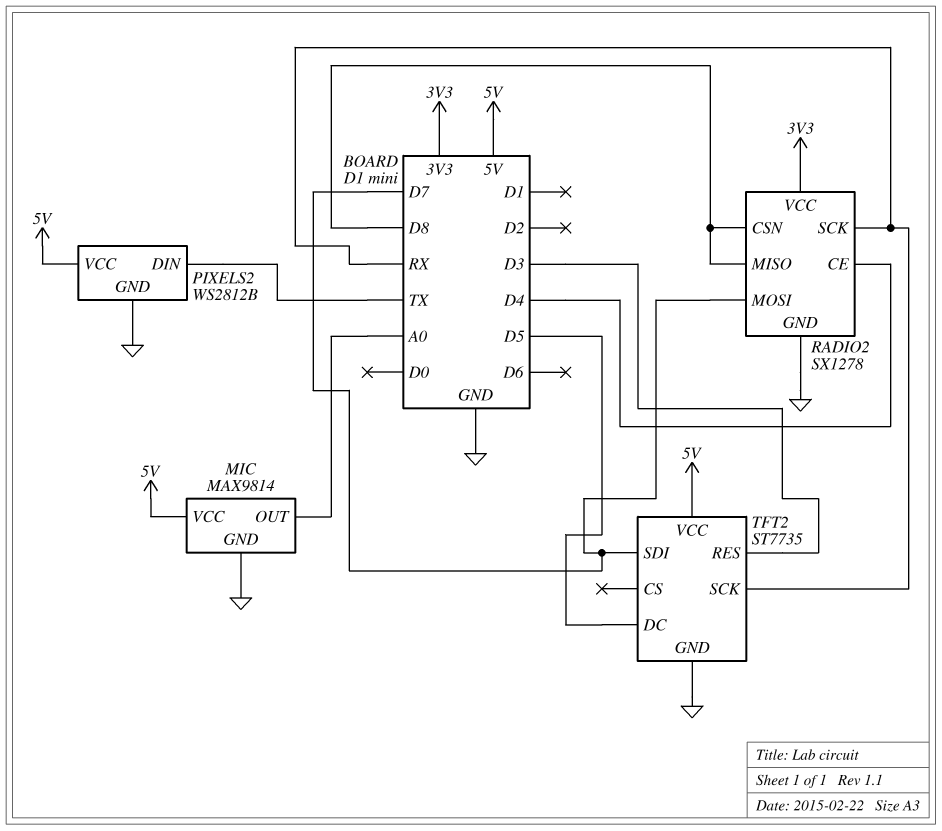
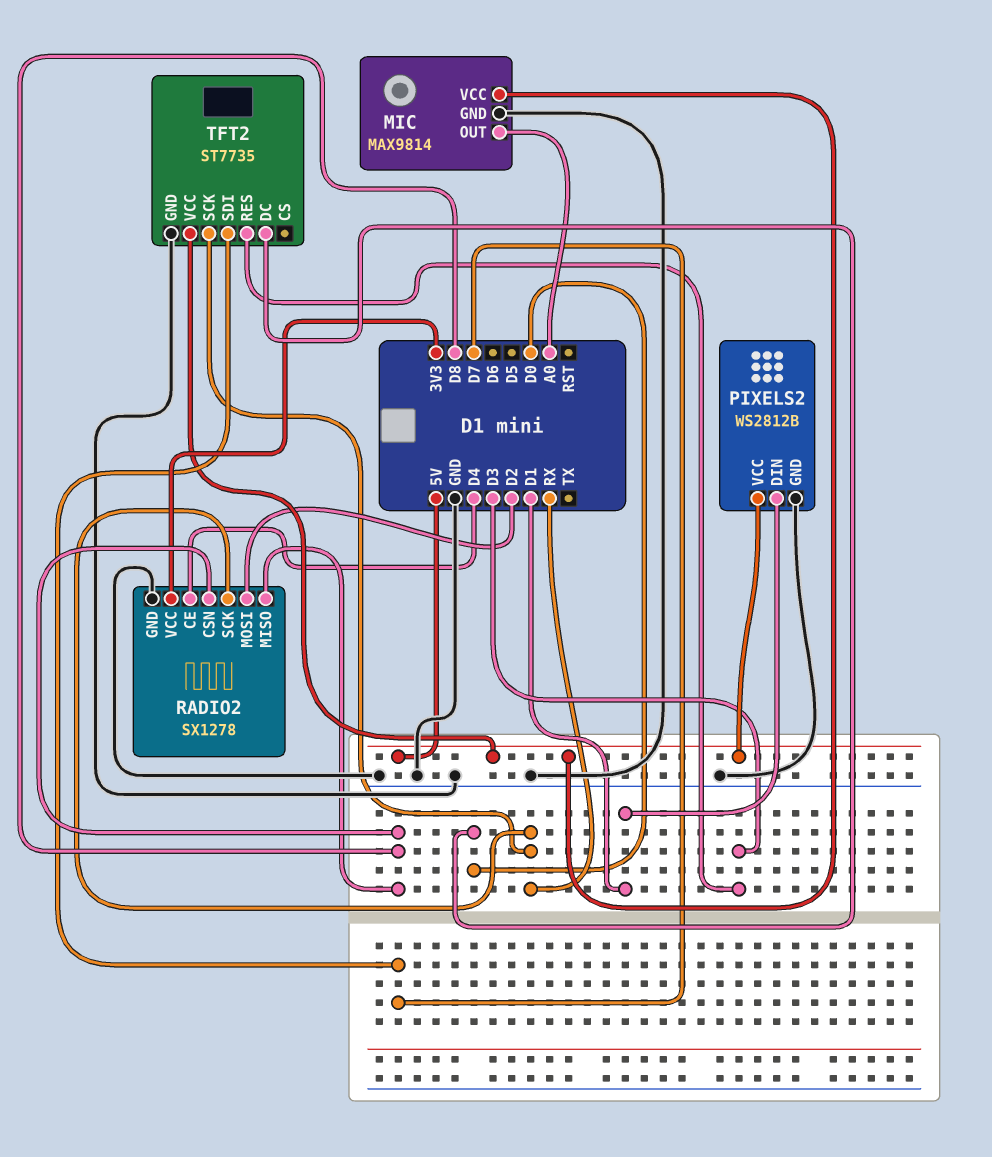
PIXELS2 pin DIN: TX -> D1
RADIO2 pin MOSI: D7 -> D2
TFT2 pin DC: D5 -> D0

